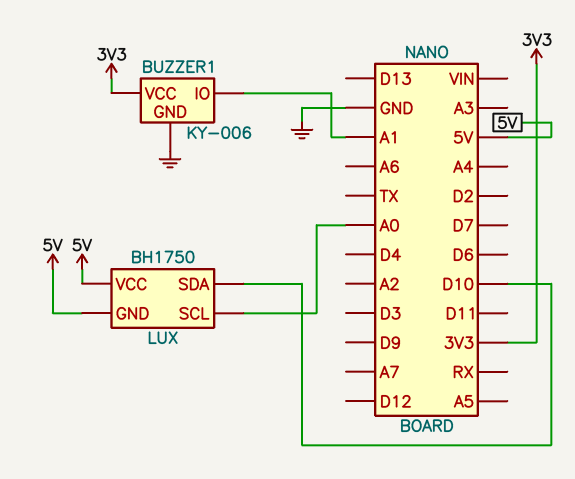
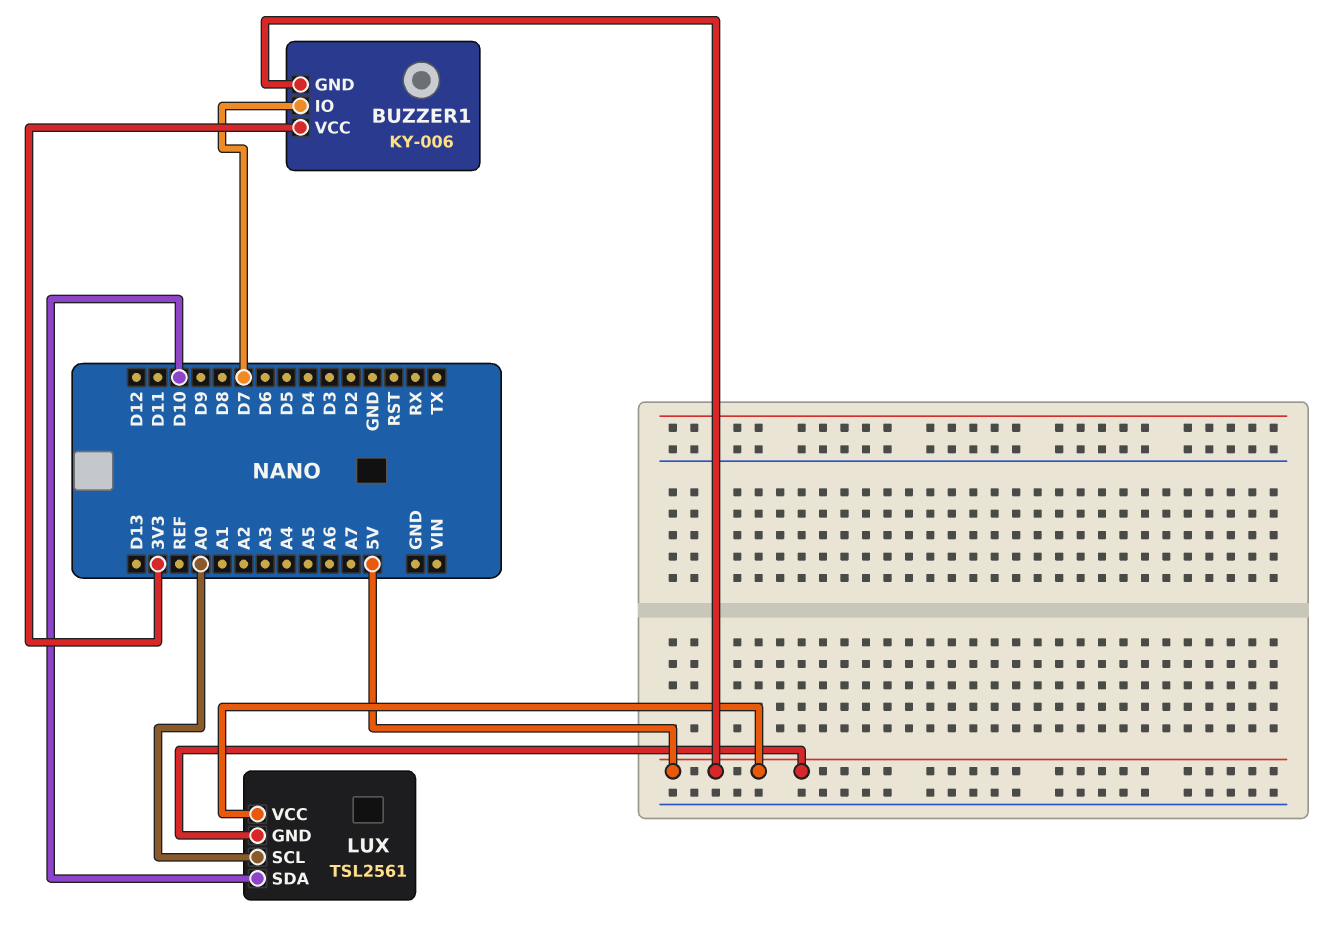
BUZZER1 pin GND: GND -> 5V
BUZZER1 pin IO: A1 -> D7
LUX: BH1750 -> TSL2561

